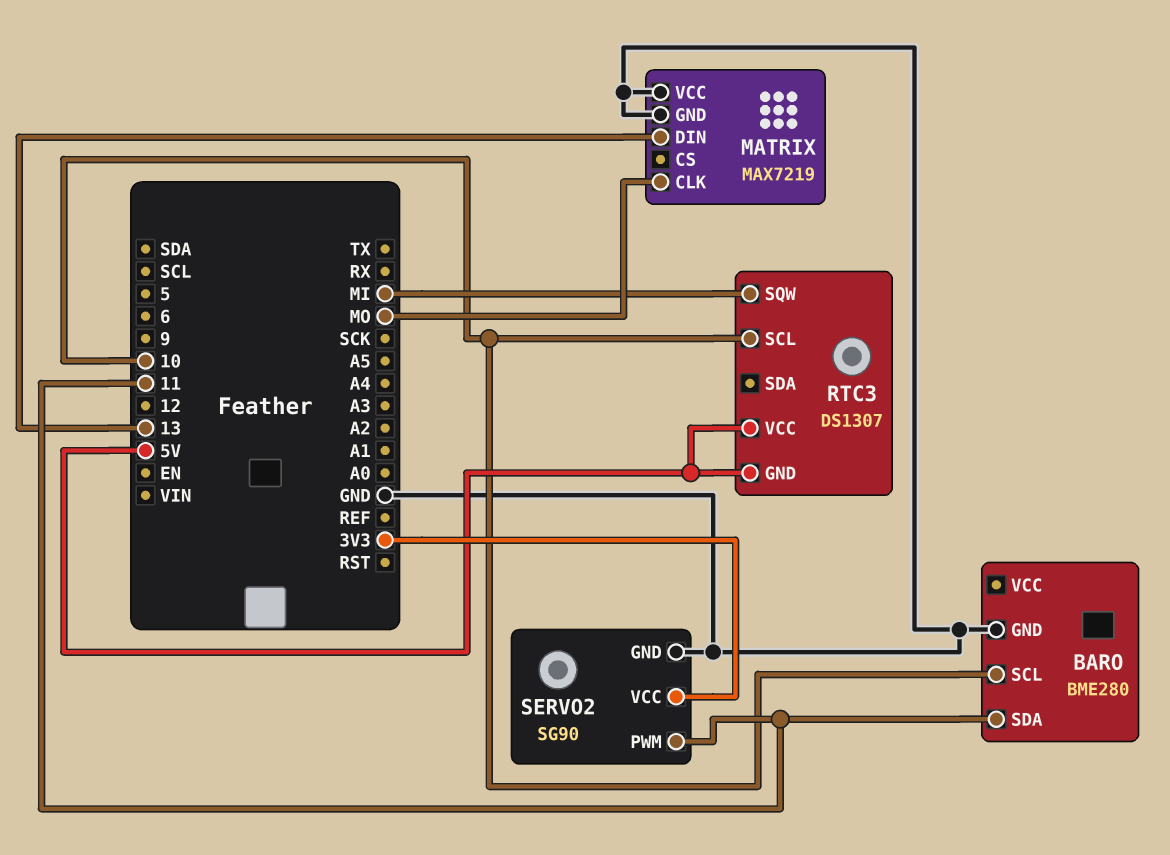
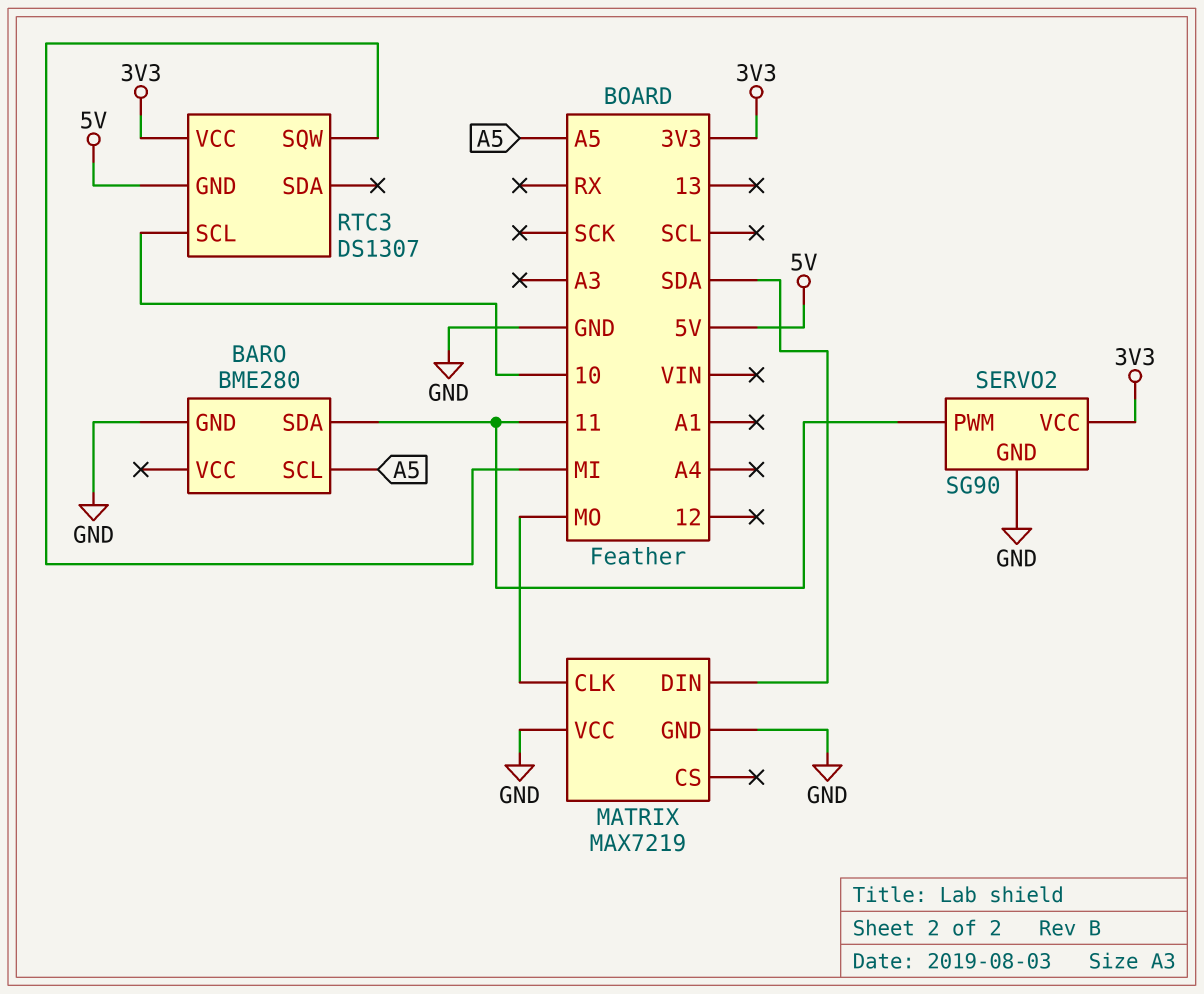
BARO pin SCL: 10 -> A5
MATRIX pin DIN: 13 -> SDA
RTC3 pin VCC: 5V -> 3V3

